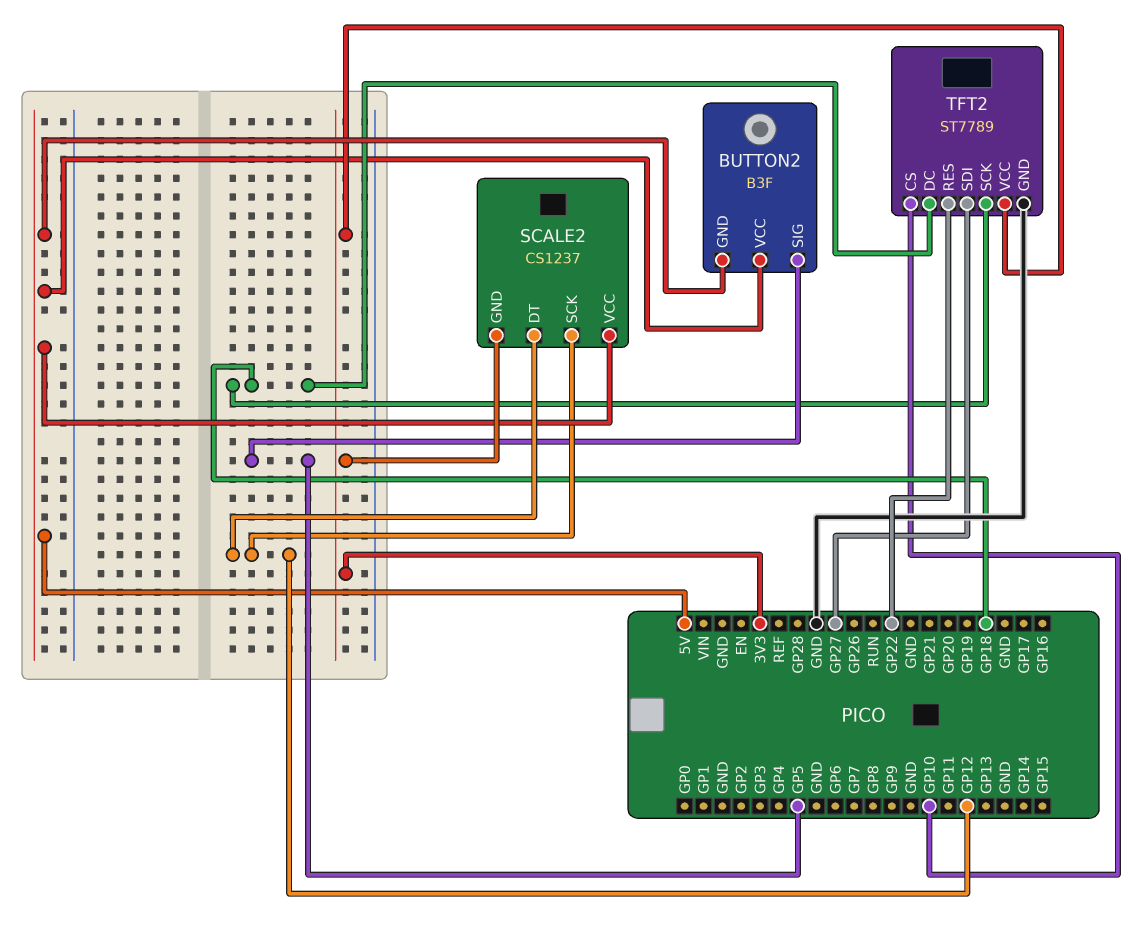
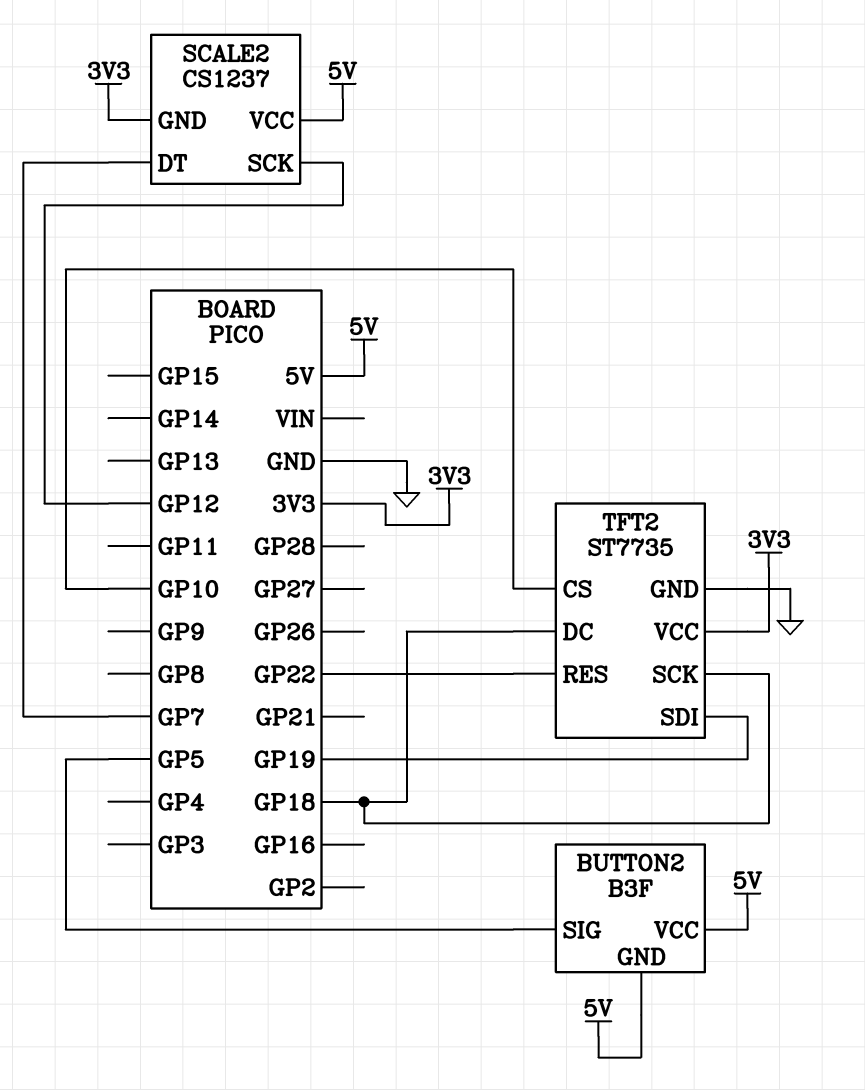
SCALE2 pin DT: GP12 -> GP7
TFT2: ST7789 -> ST7735
TFT2 pin SDI: GP27 -> GP19

